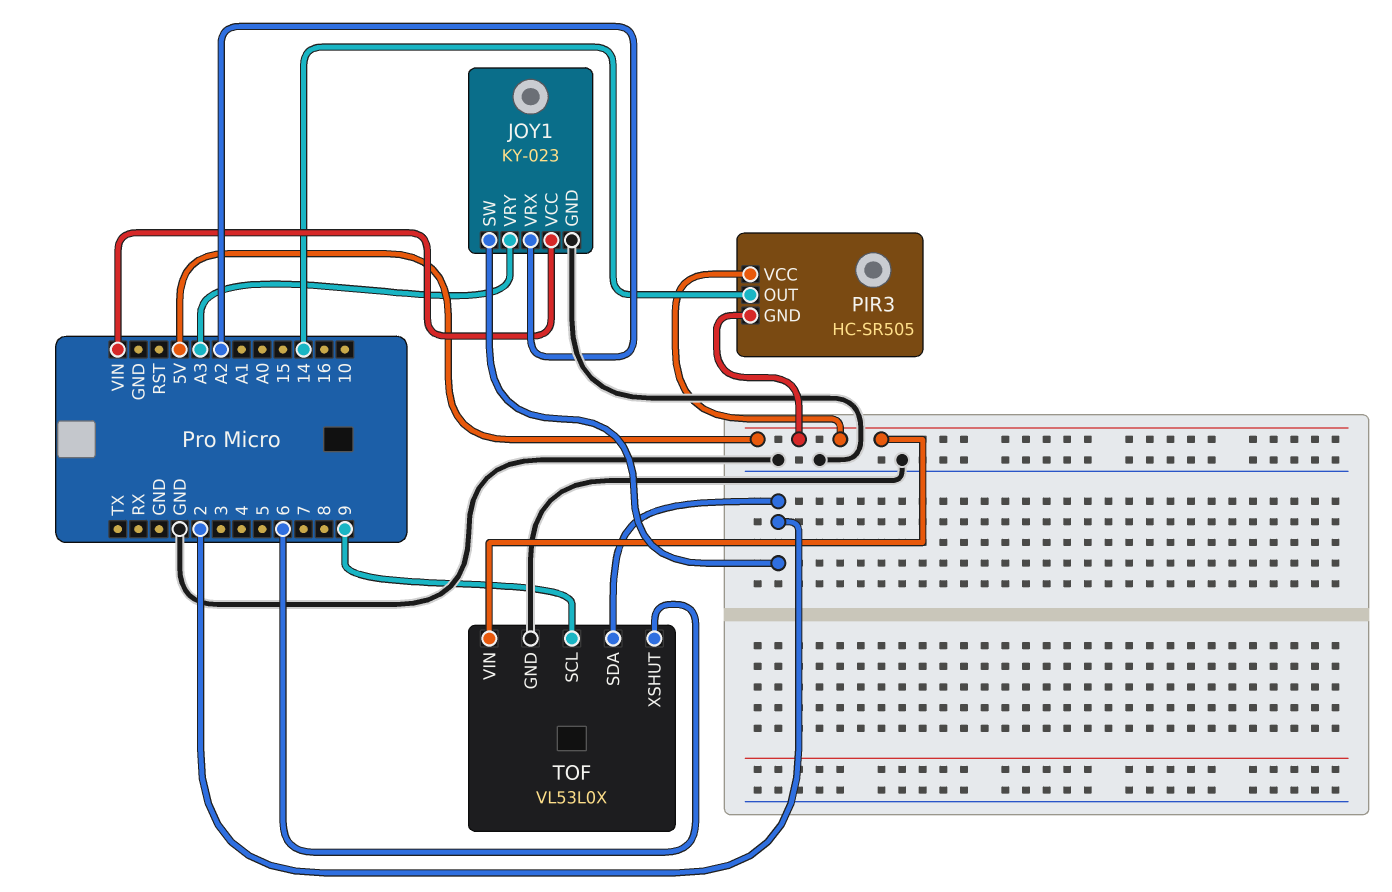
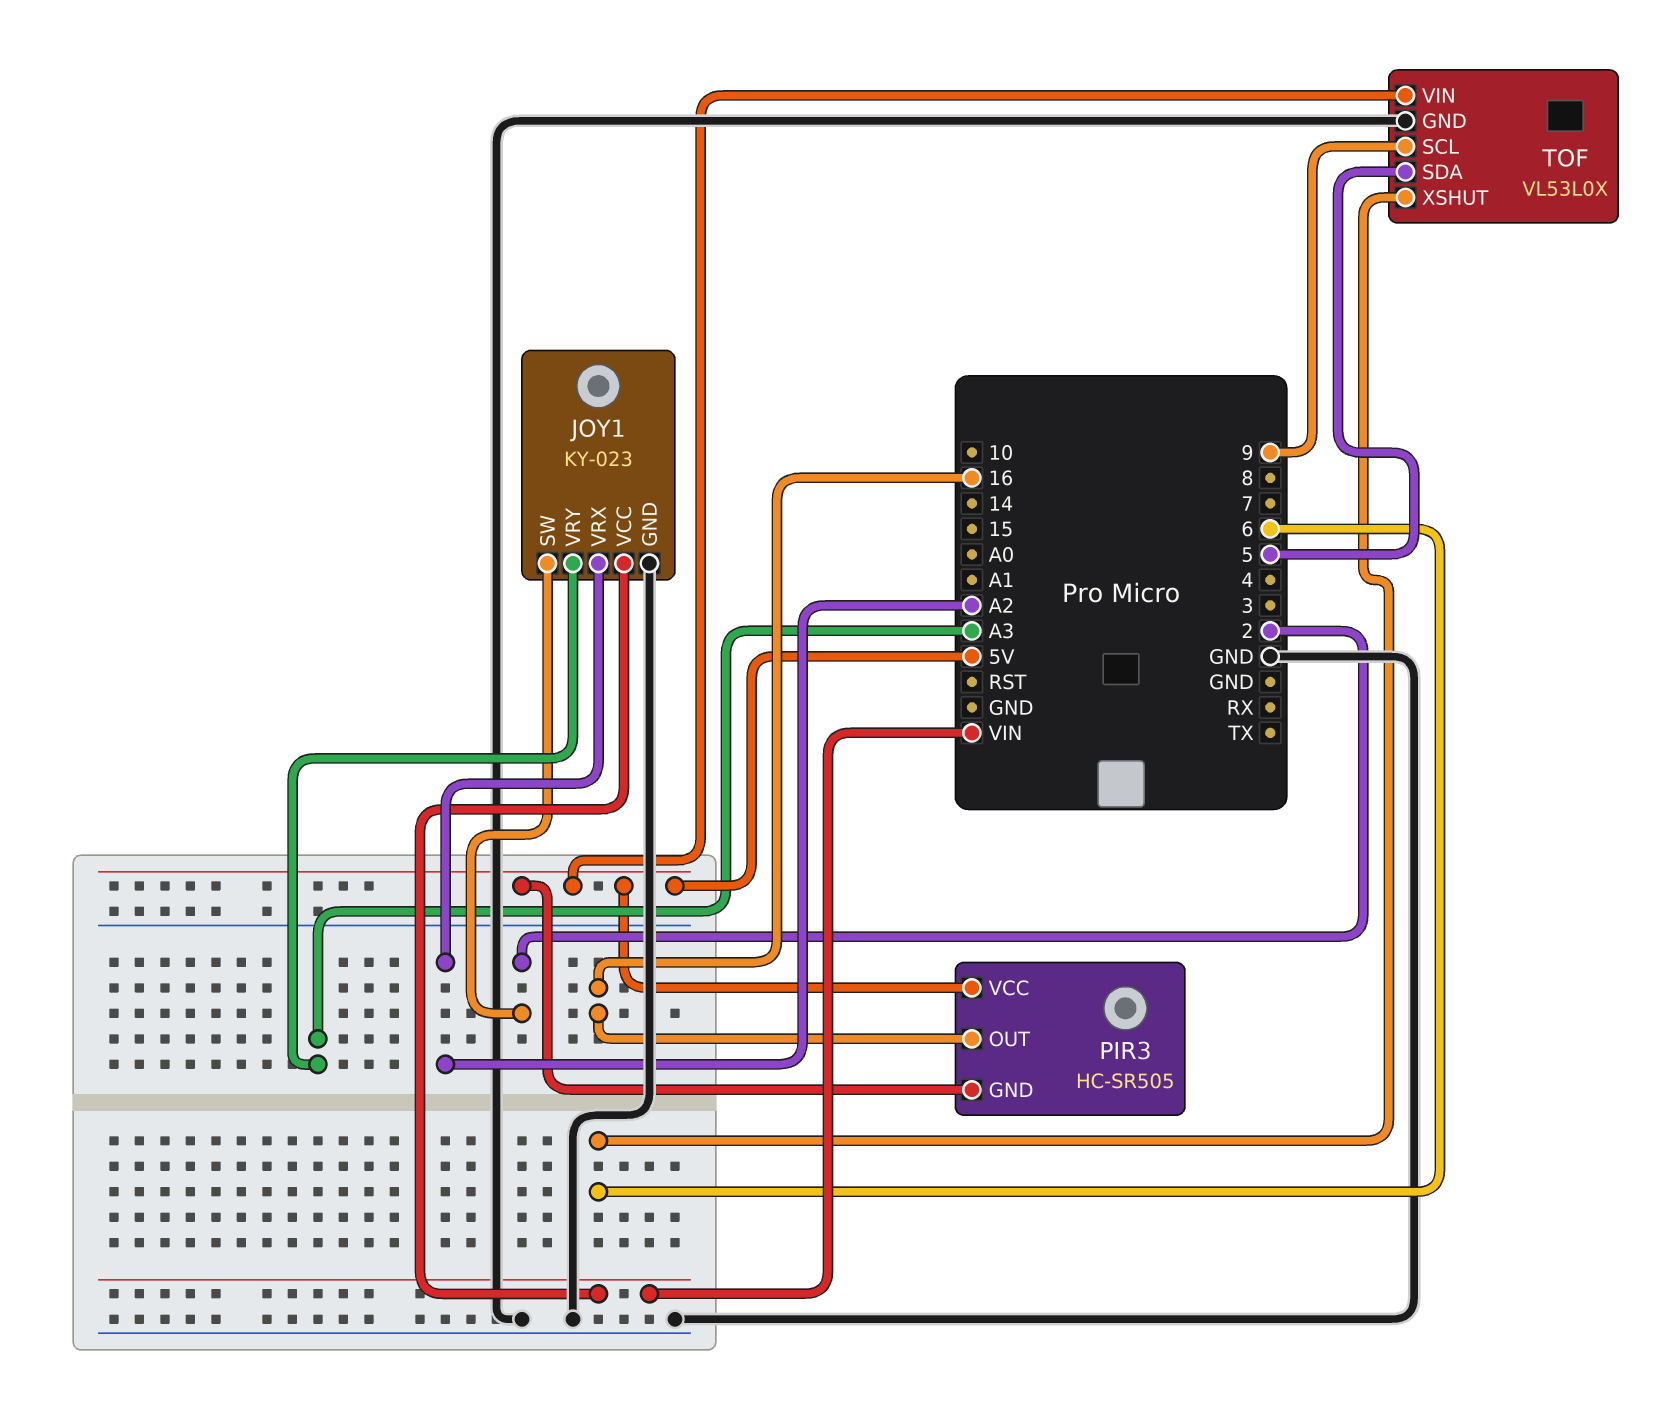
PIR3 pin OUT: 14 -> 16
TOF pin SDA: 2 -> 5

